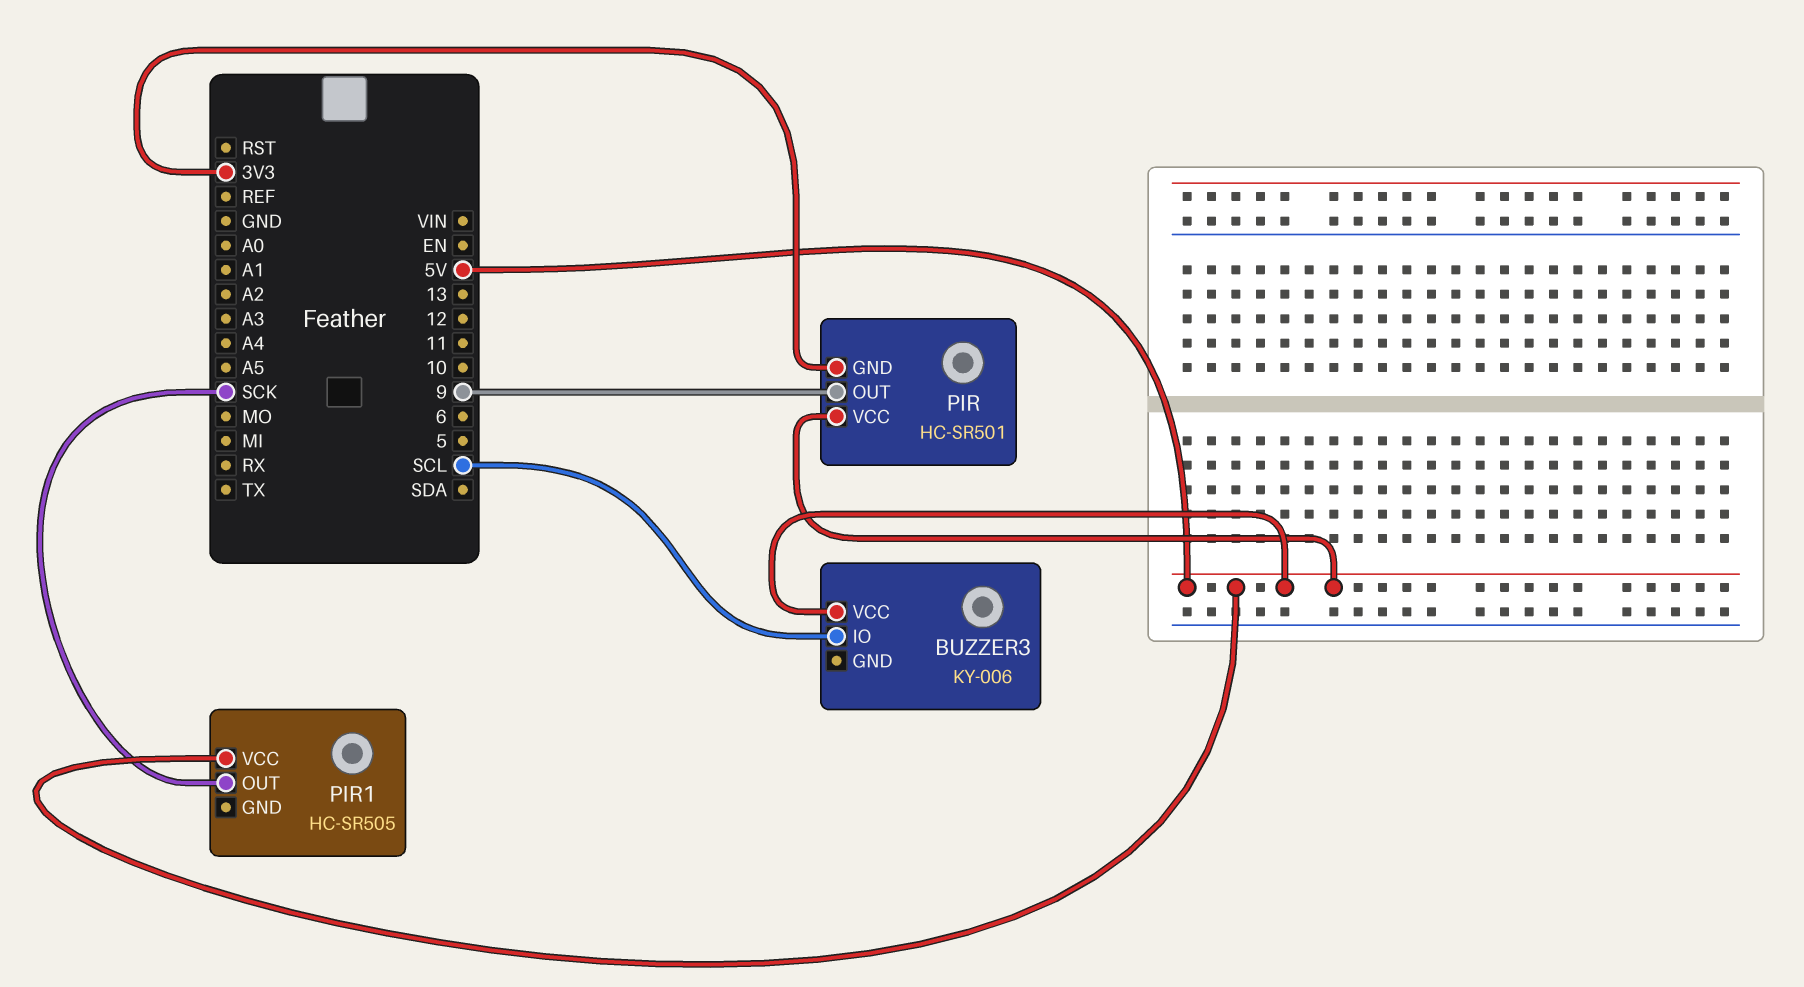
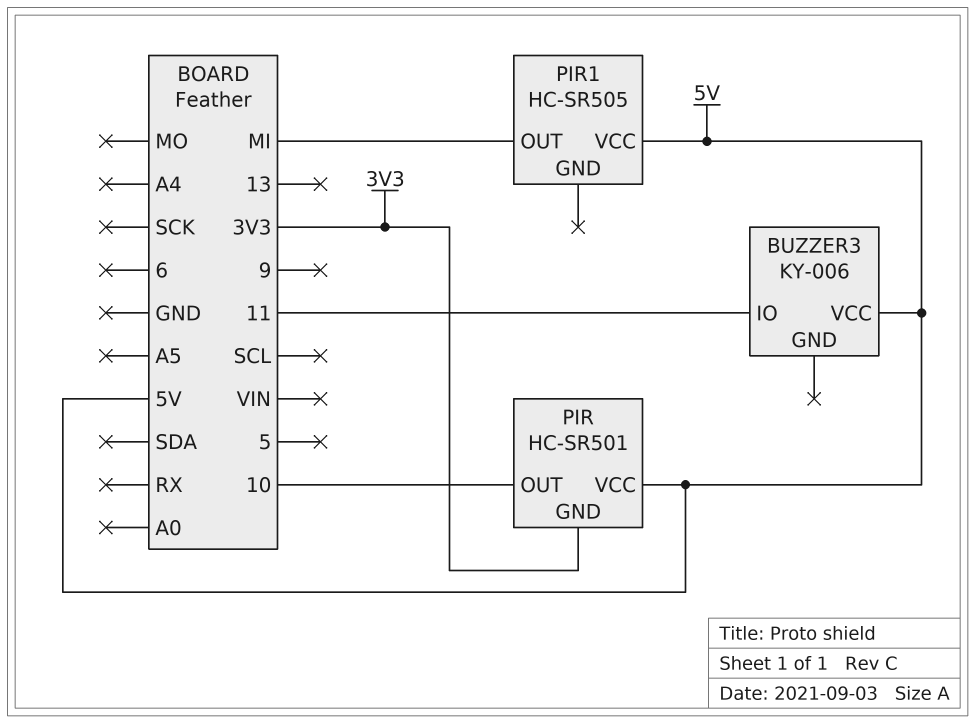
BUZZER3 pin IO: SCL -> 11
PIR pin OUT: 9 -> 10
PIR1 pin OUT: SCK -> MI

